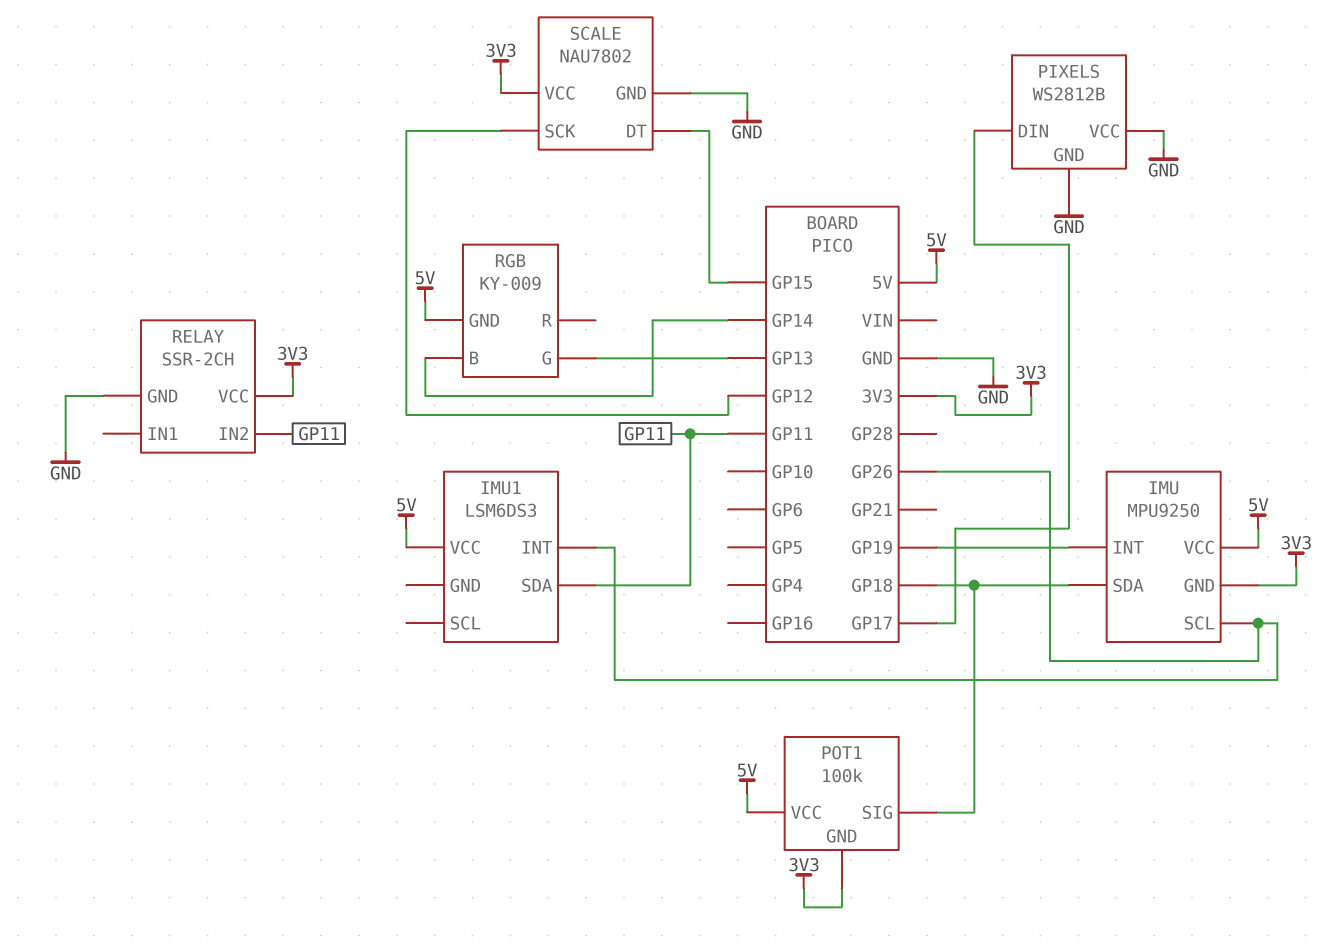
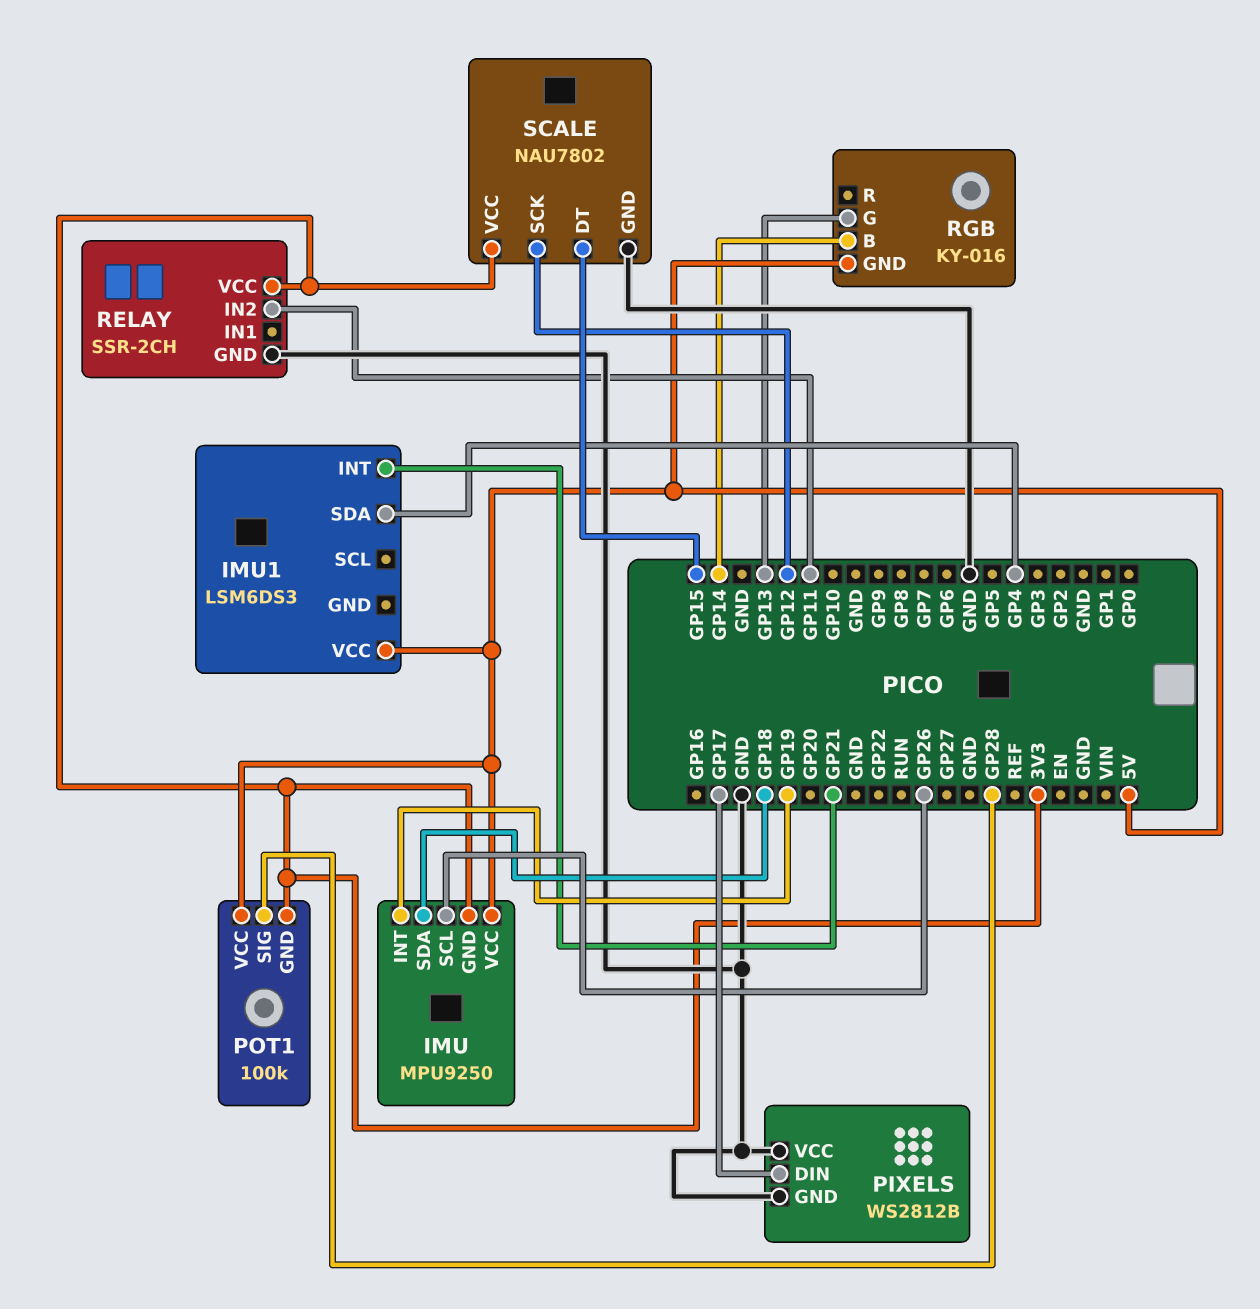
IMU1 pin INT: GP26 -> GP21
IMU1 pin SDA: GP11 -> GP4
POT1 pin SIG: GP18 -> GP28
RGB: KY-009 -> KY-016

